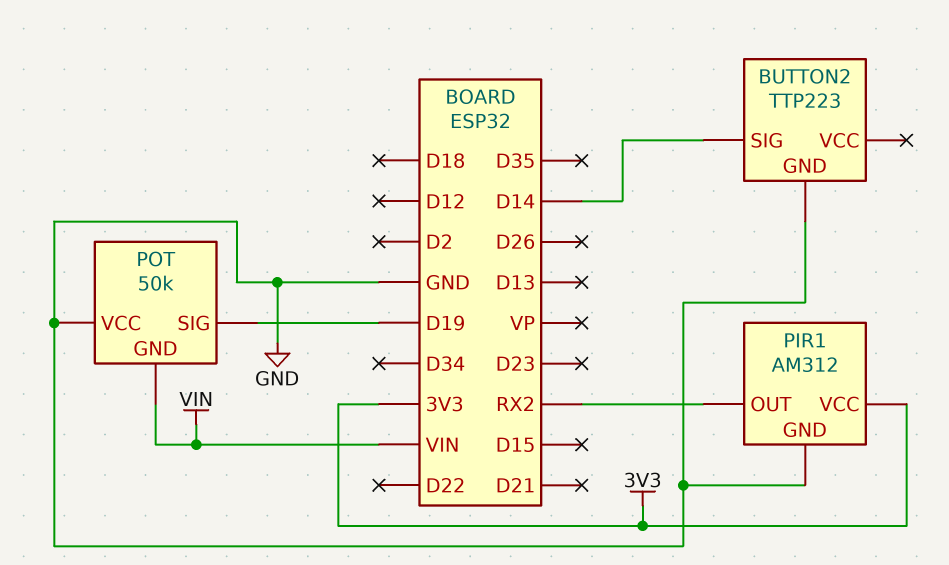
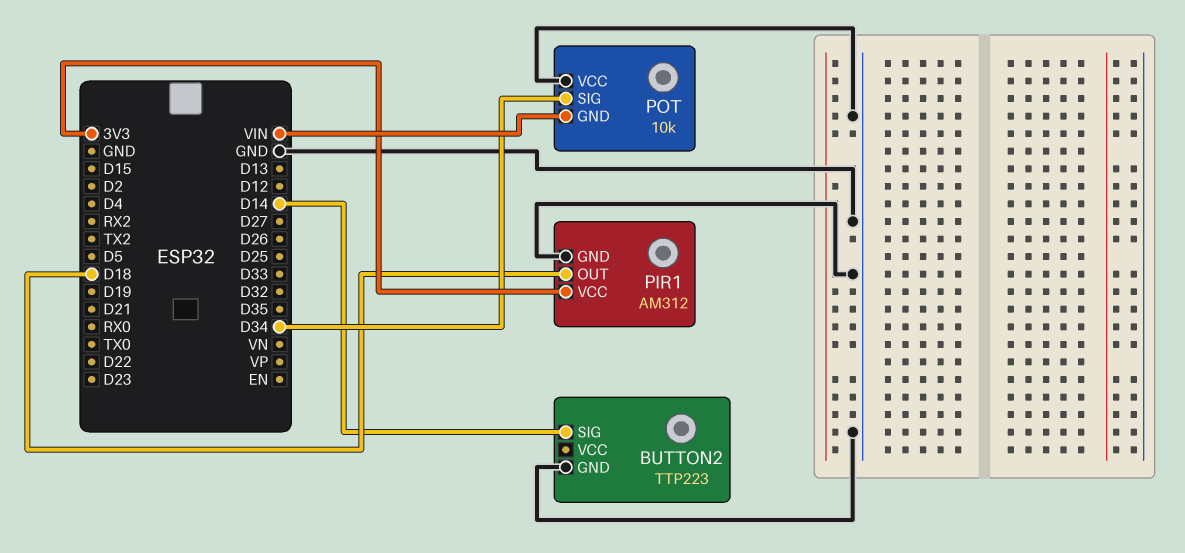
PIR1 pin OUT: RX2 -> D18
POT: 50k -> 10k
POT pin SIG: D19 -> D34

